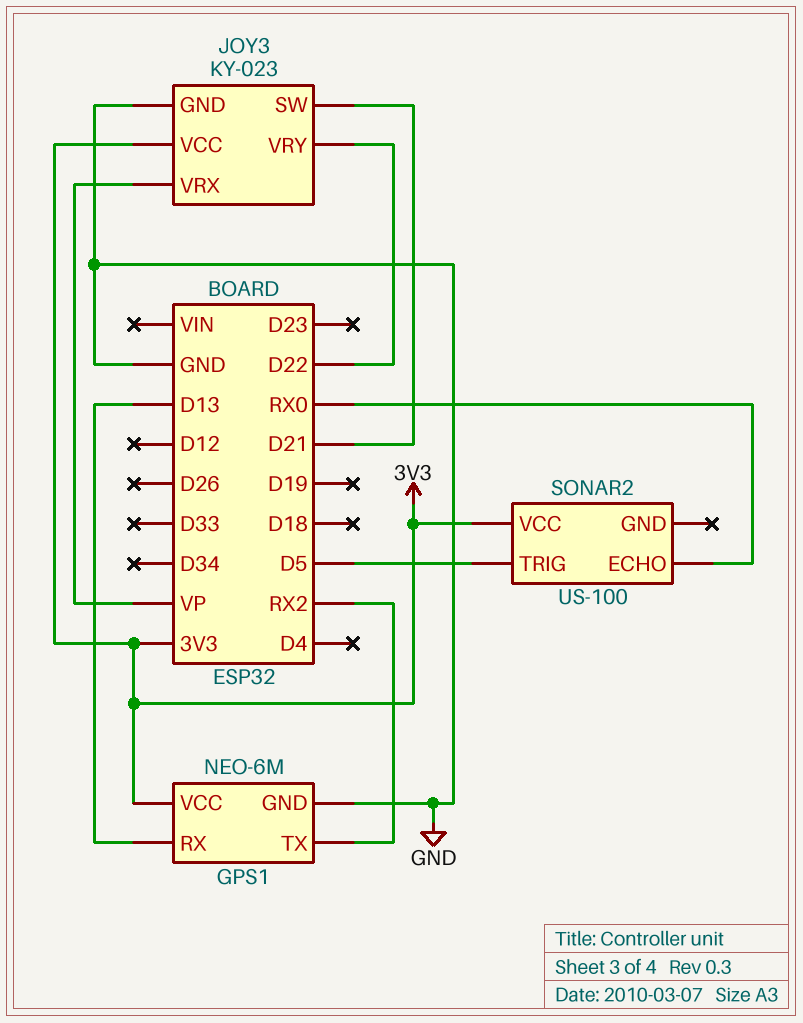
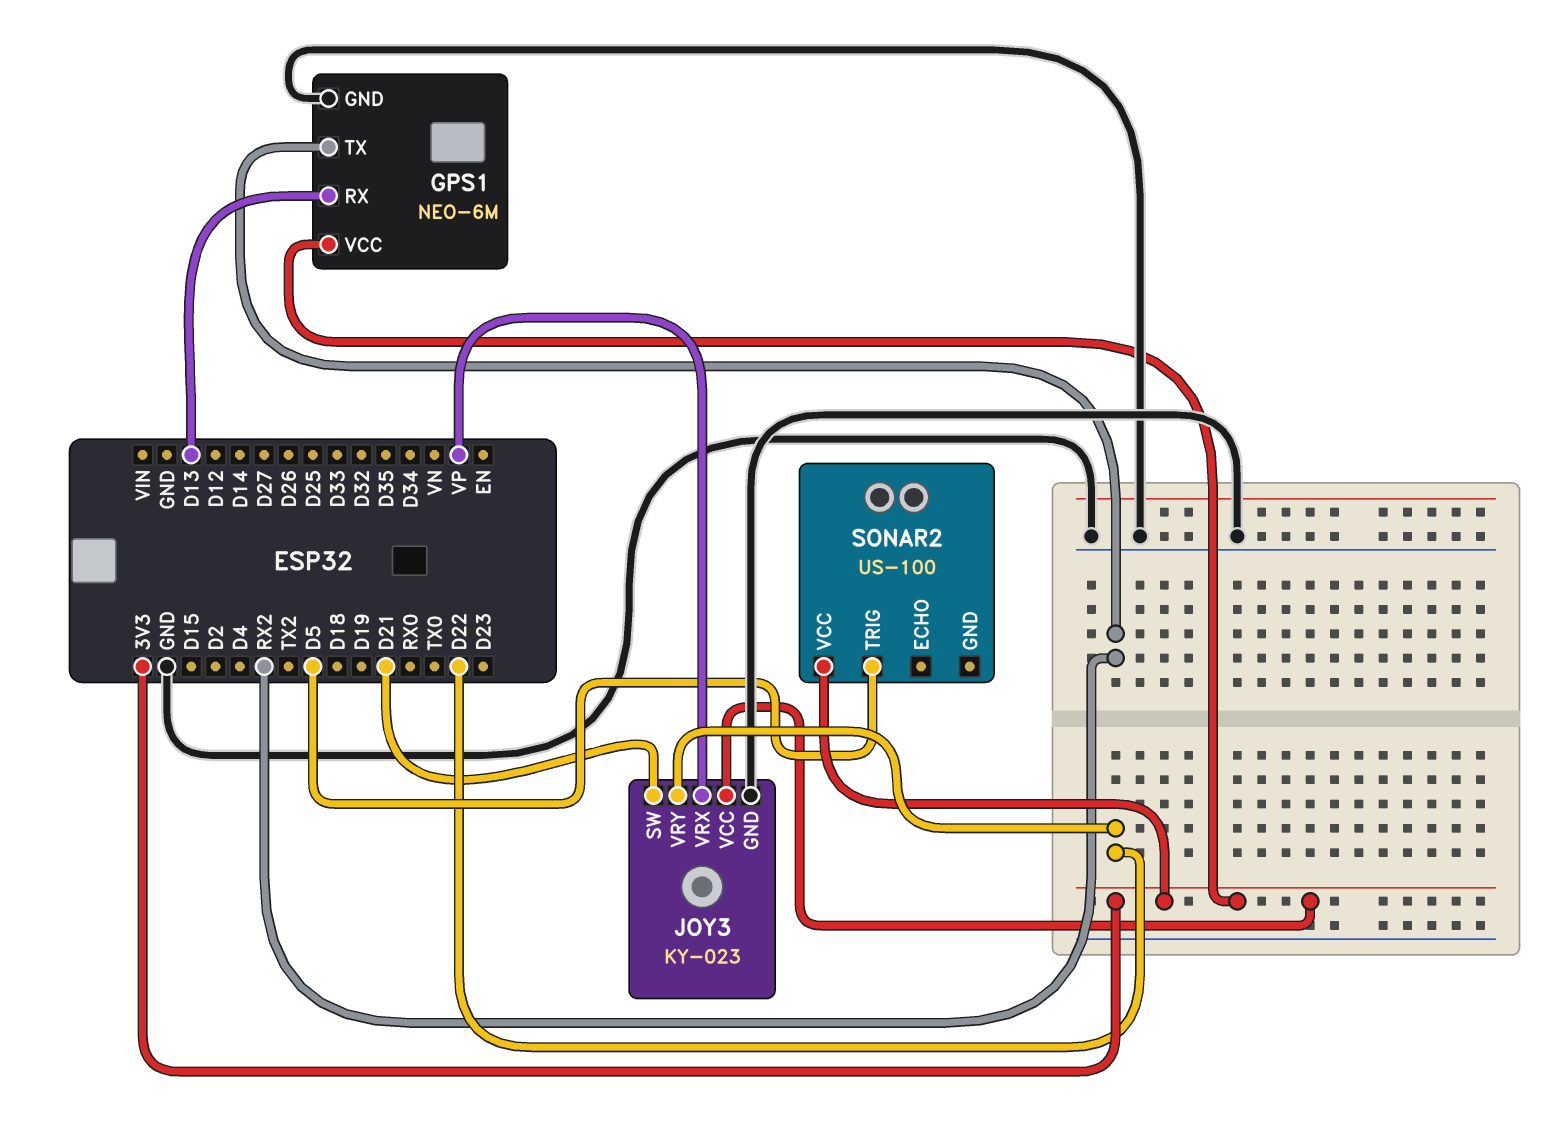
SONAR2 pin ECHO: RX0 -> none

